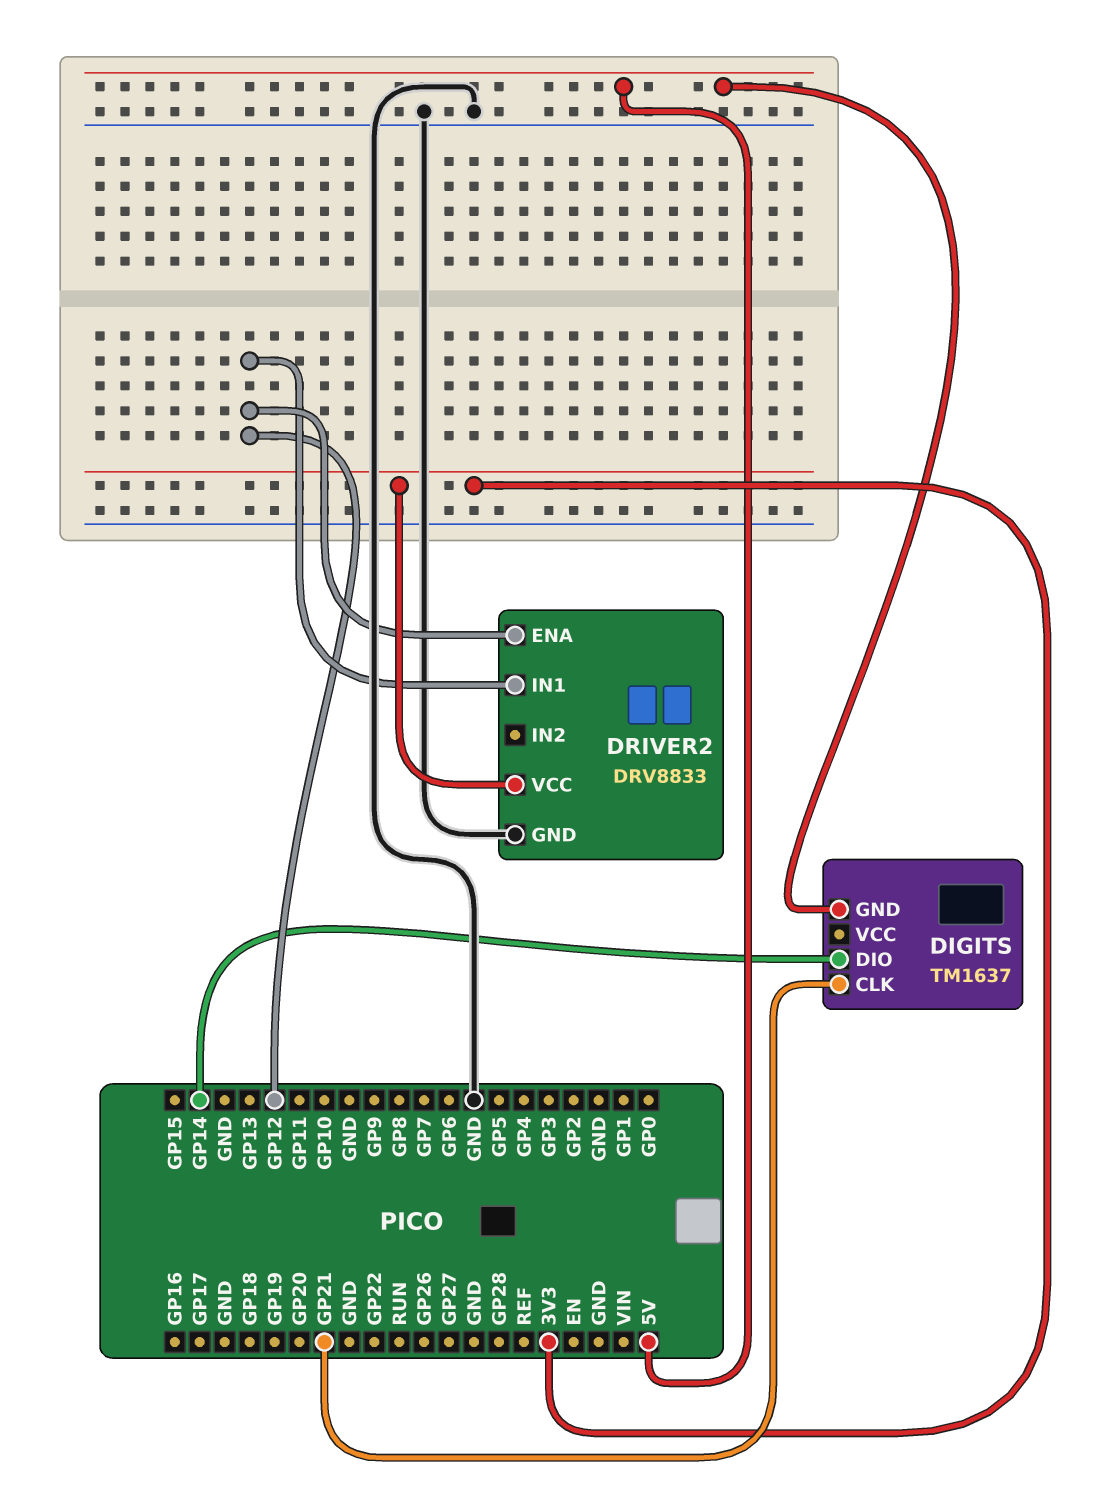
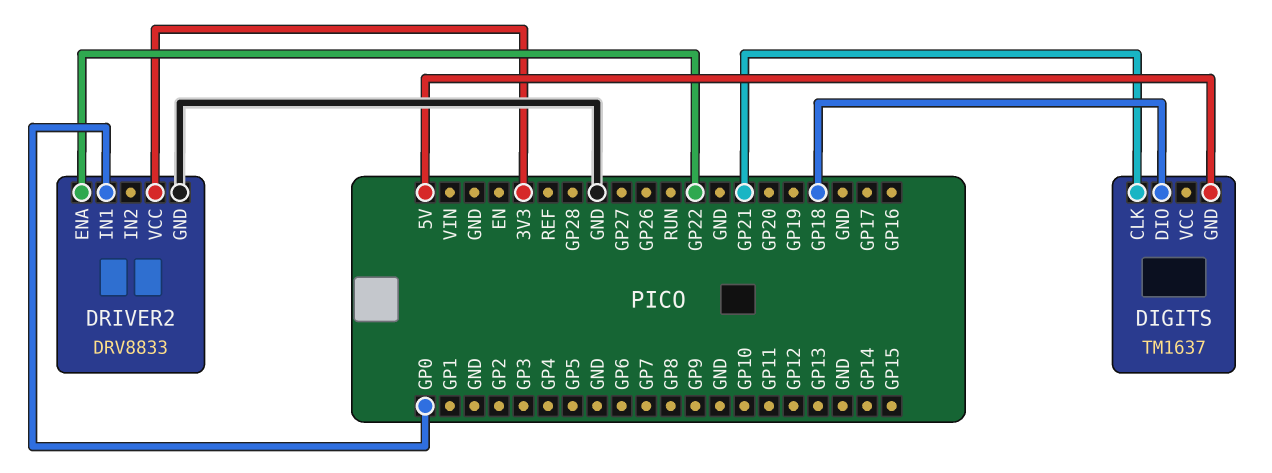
DIGITS pin DIO: GP14 -> GP18
DRIVER2 pin ENA: GP12 -> GP22
DRIVER2 pin IN1: GP12 -> GP0

